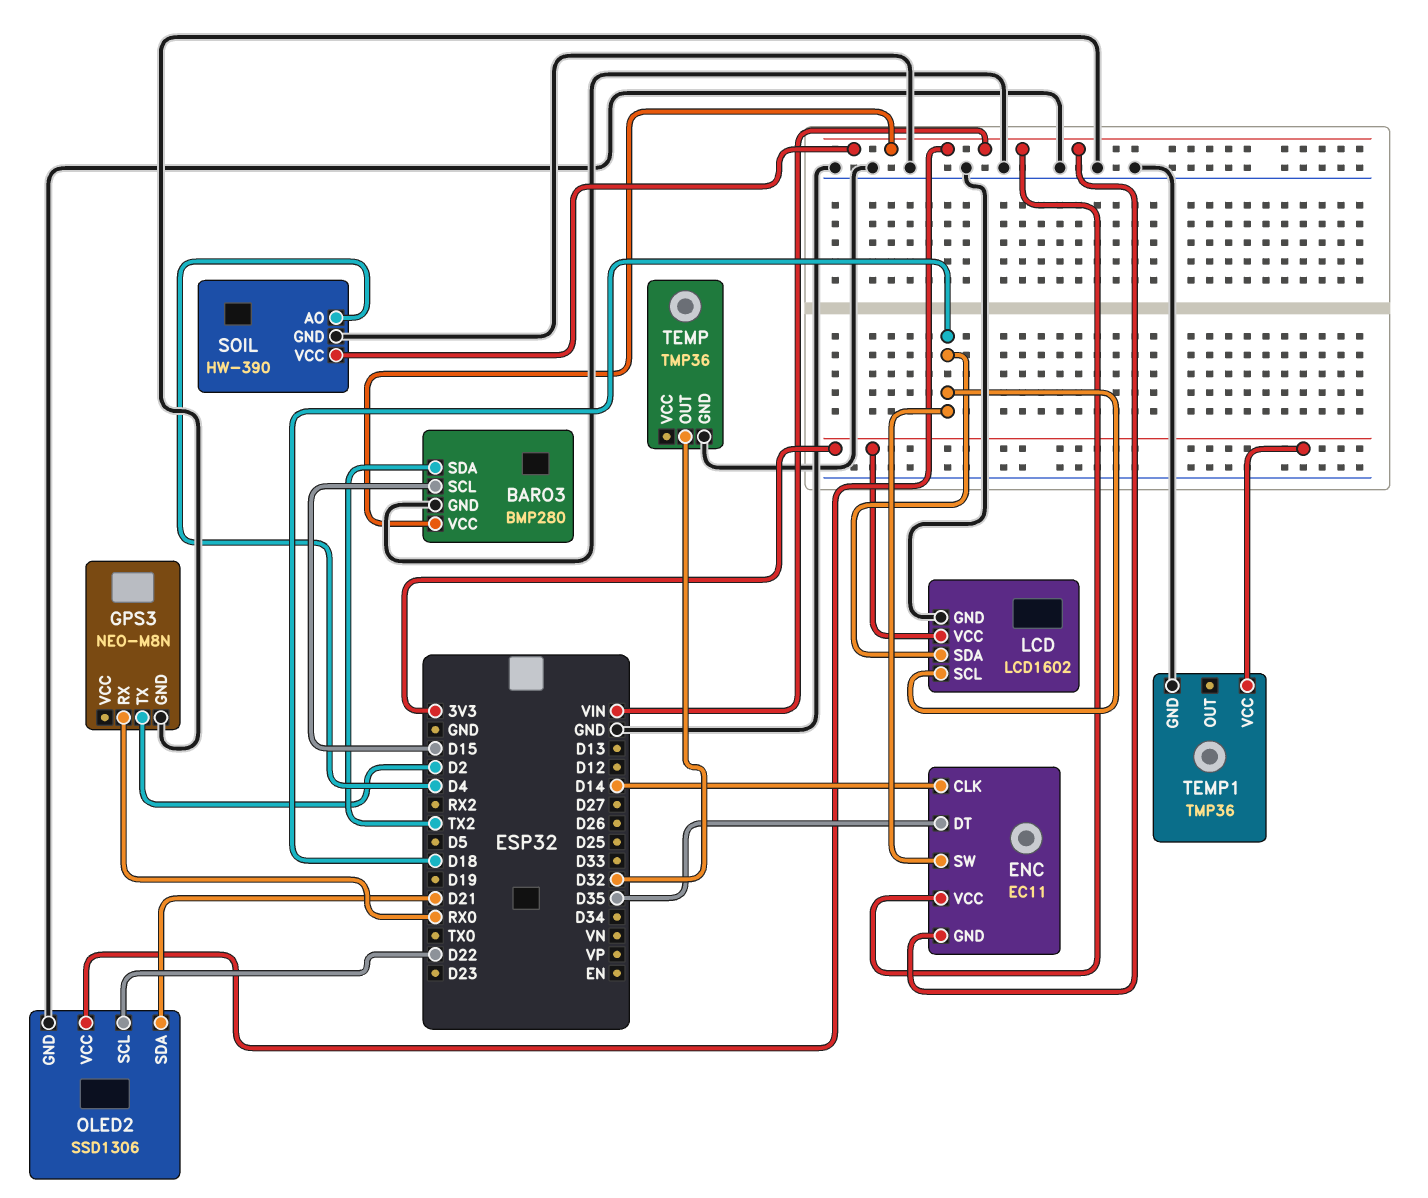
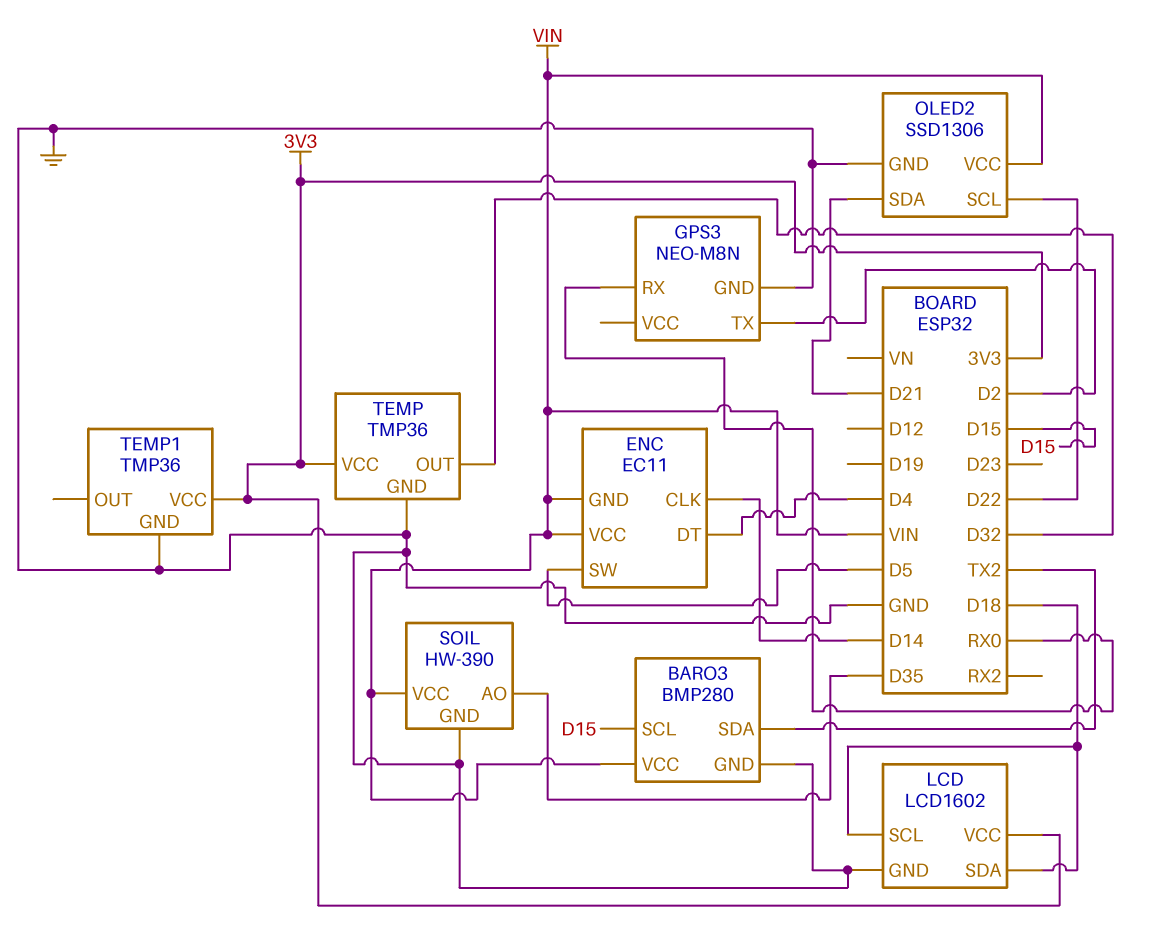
ENC pin DT: D35 -> D4
ENC pin SW: D18 -> D5
SOIL pin AO: D4 -> D35
TEMP pin VCC: none -> 3V3

